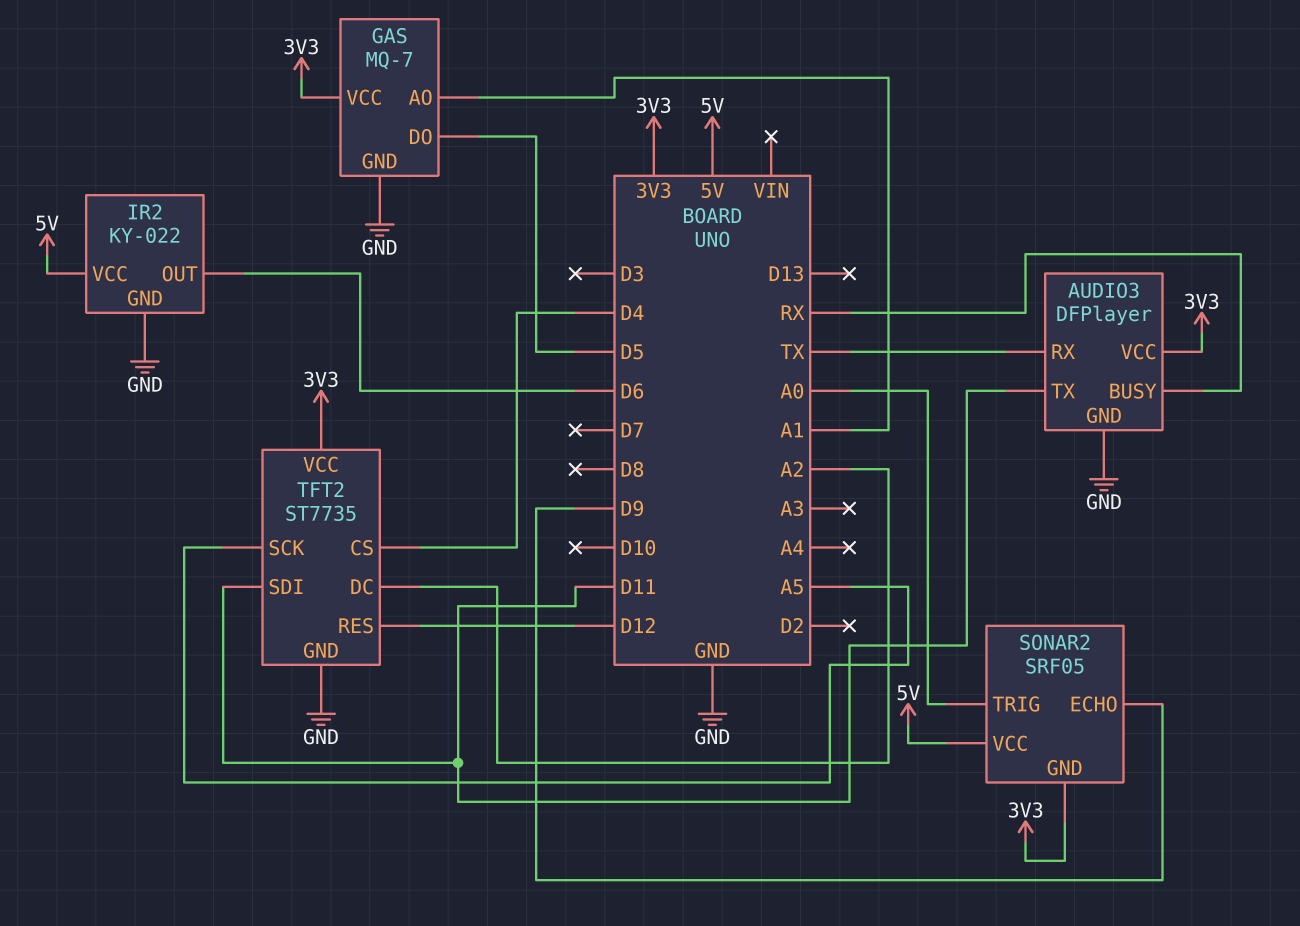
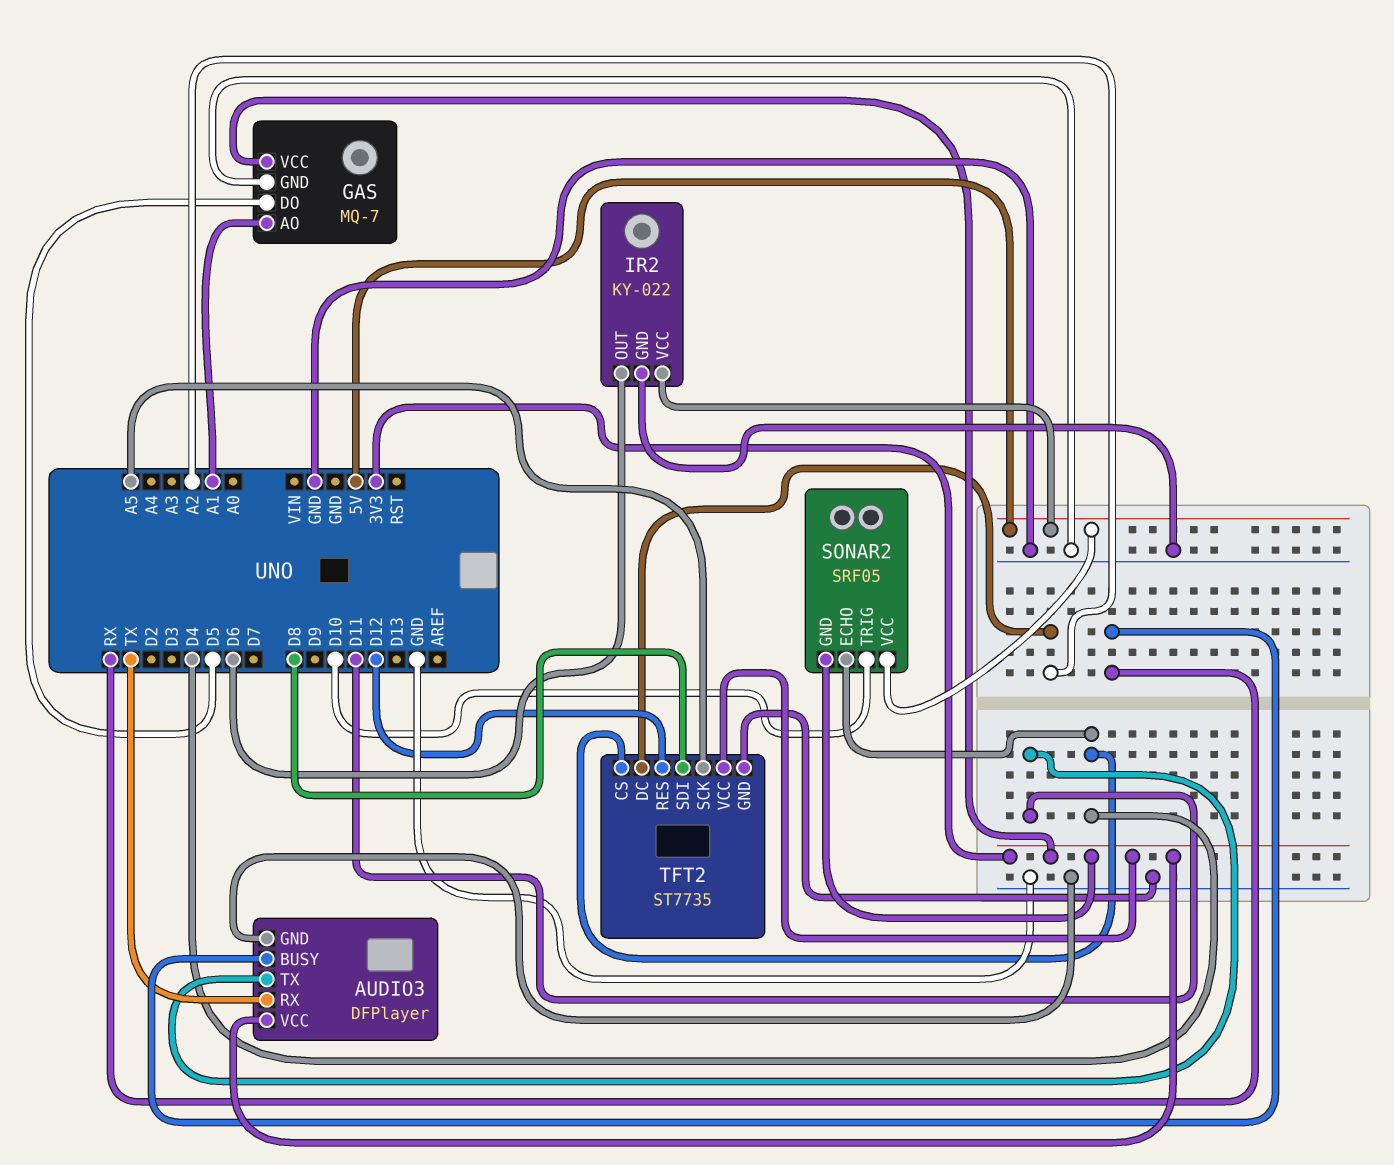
SONAR2 pin ECHO: D9 -> D4
SONAR2 pin TRIG: A0 -> D10
TFT2 pin SDI: D11 -> D8

